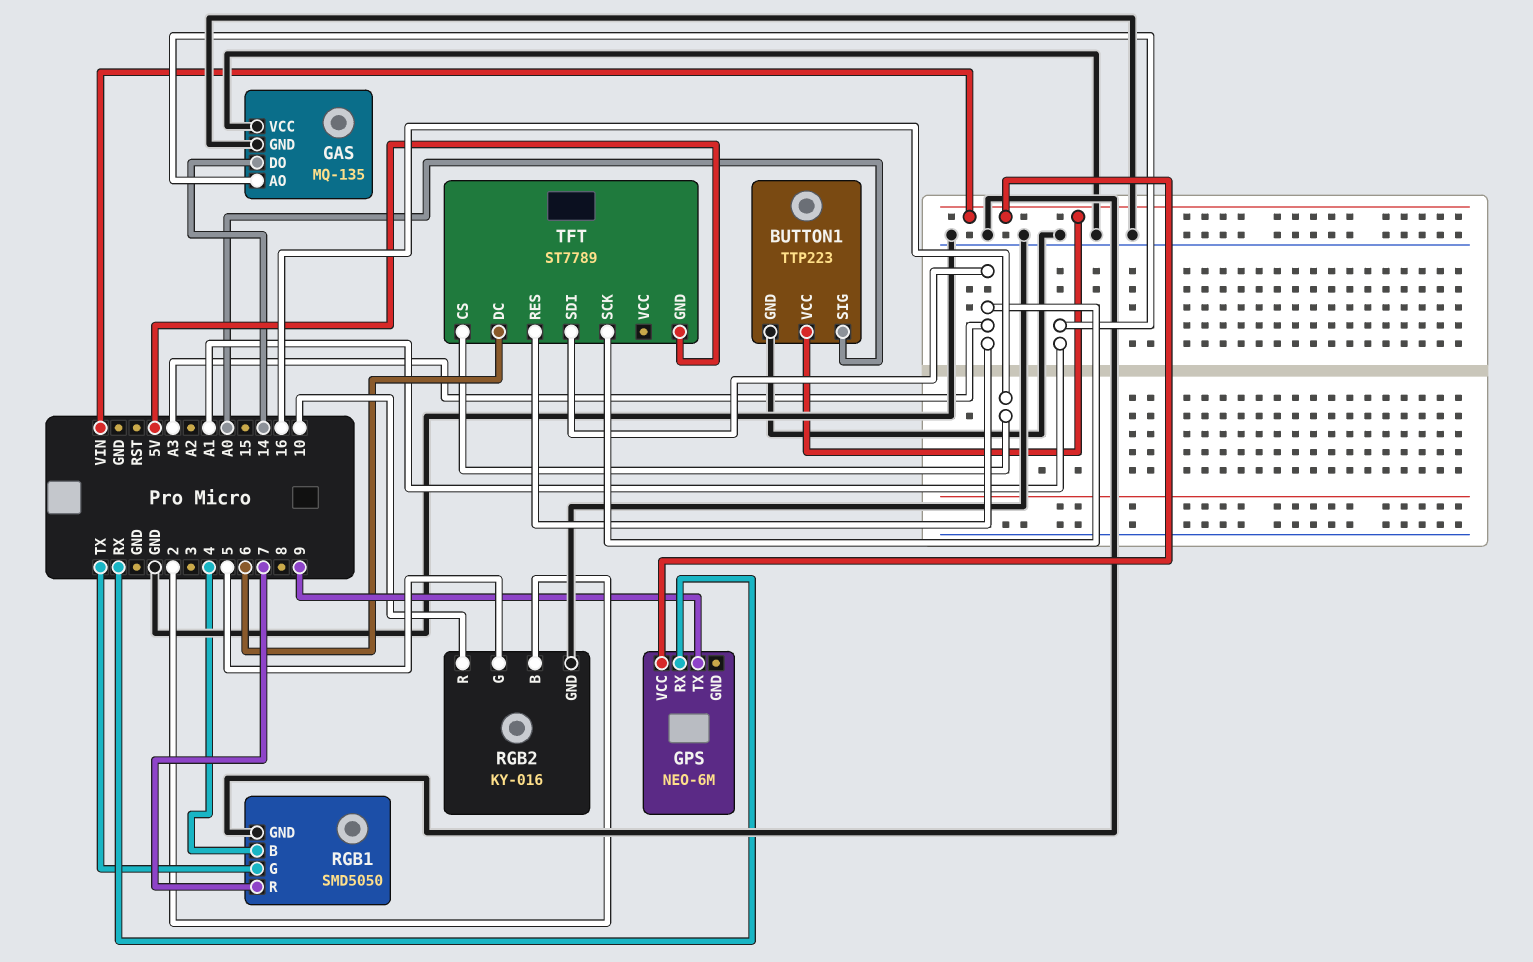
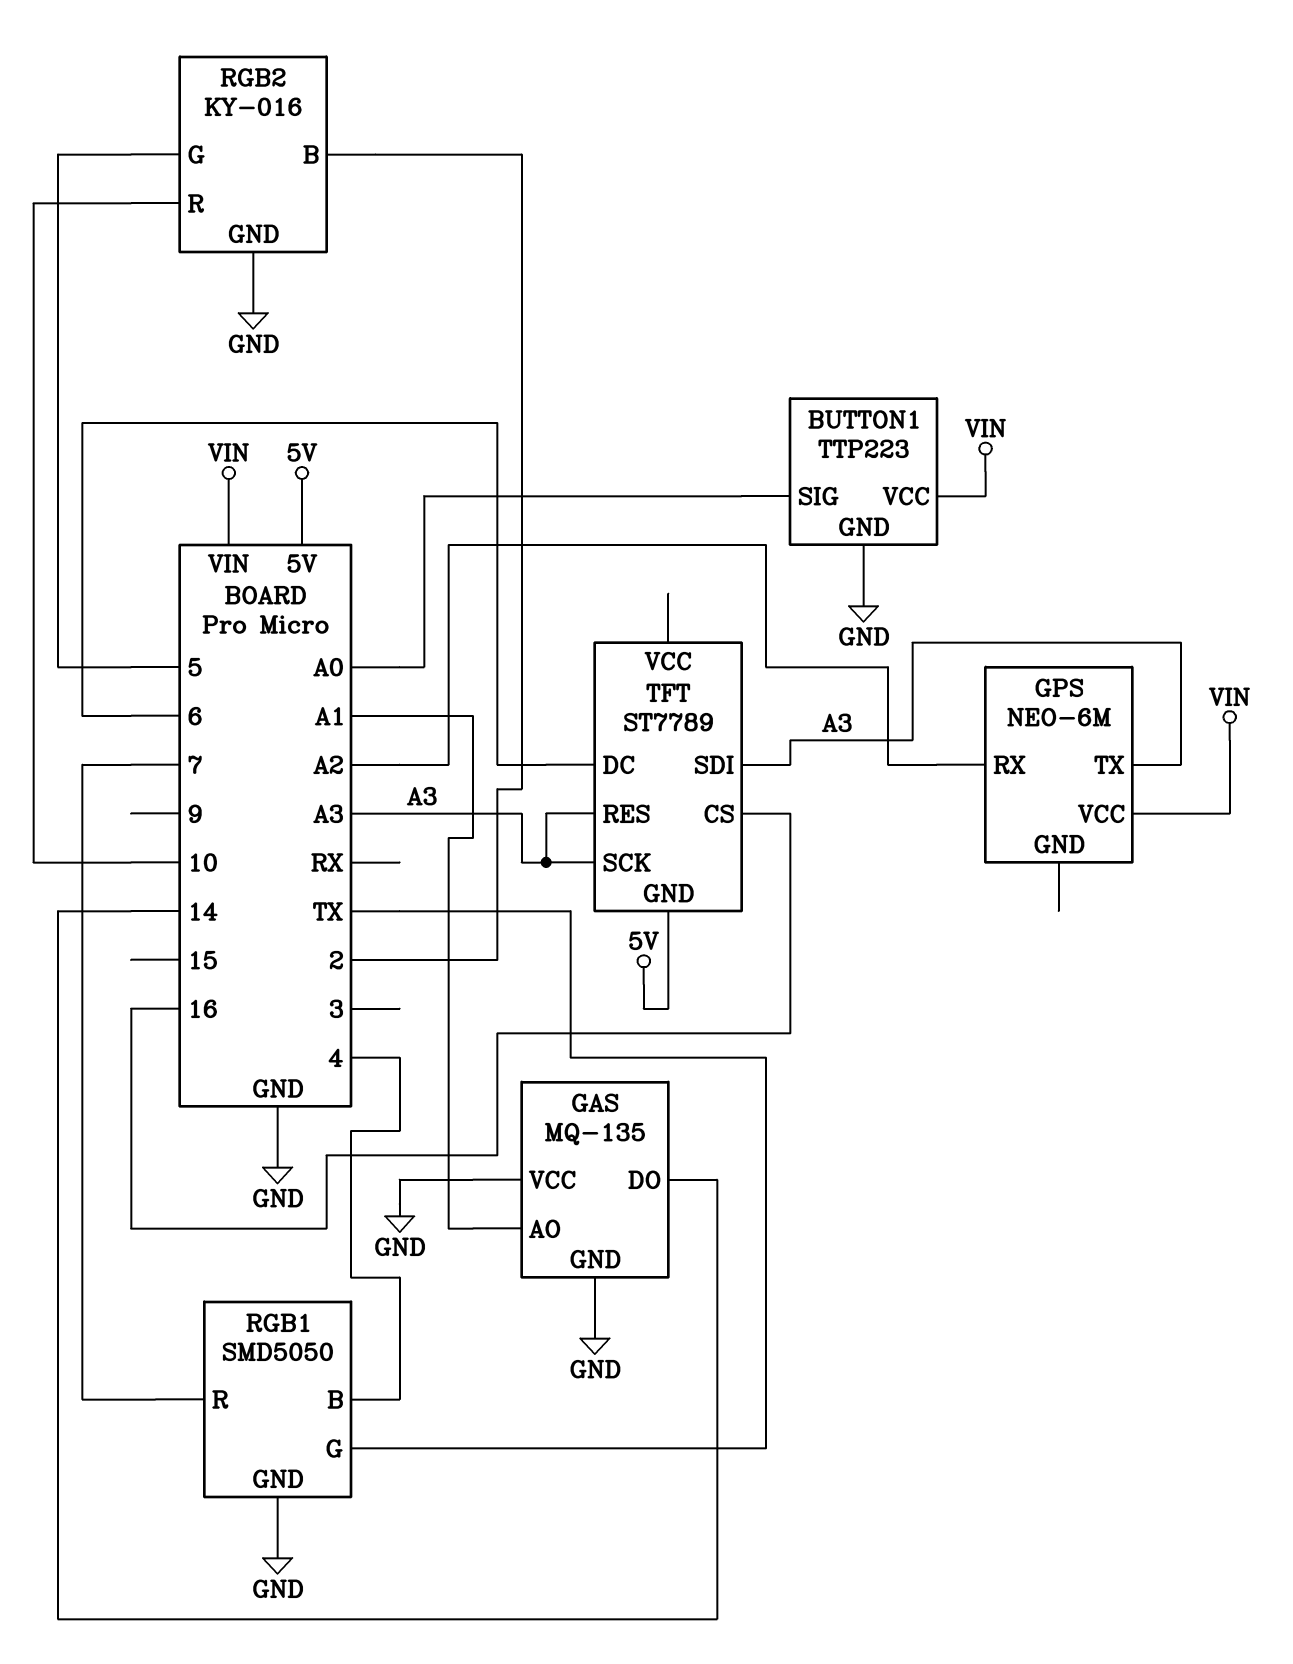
GPS pin RX: RX -> A2
GPS pin TX: 9 -> A3

